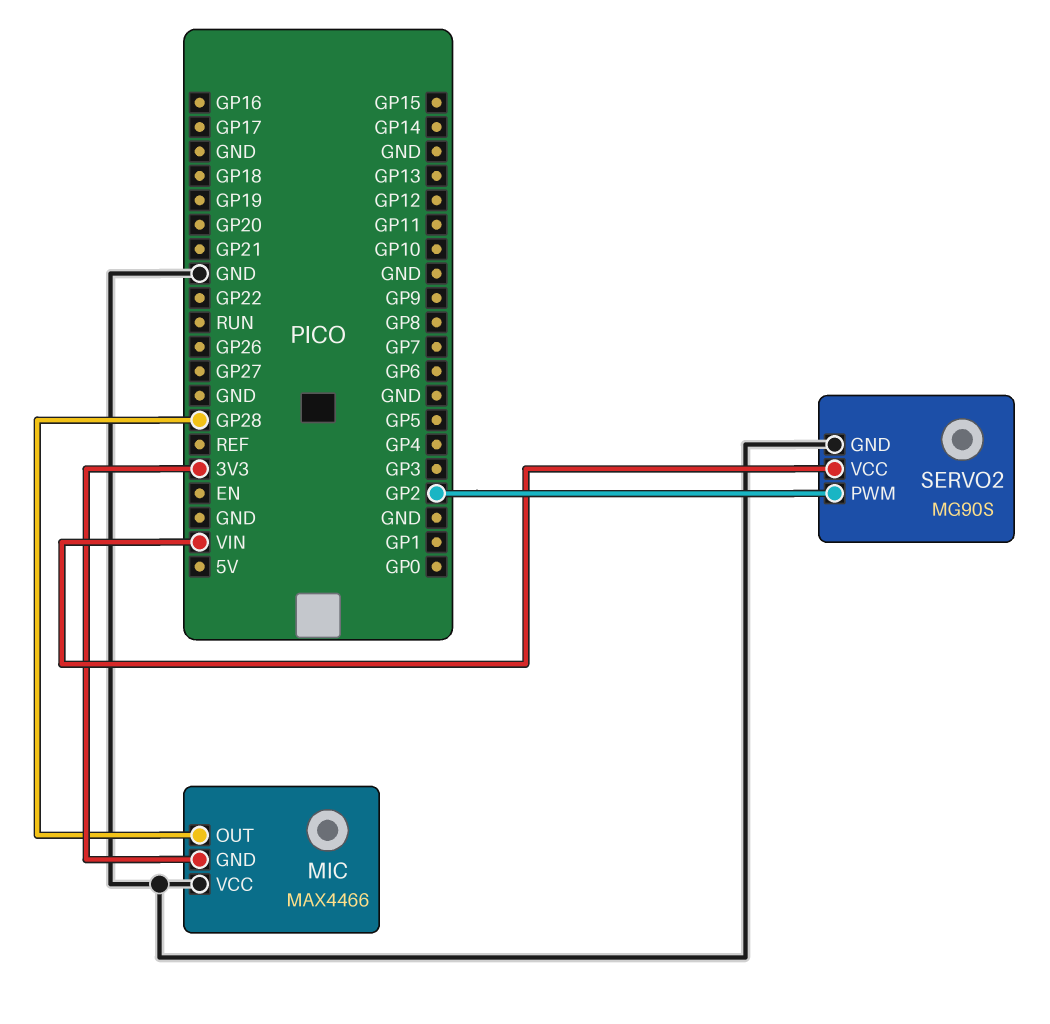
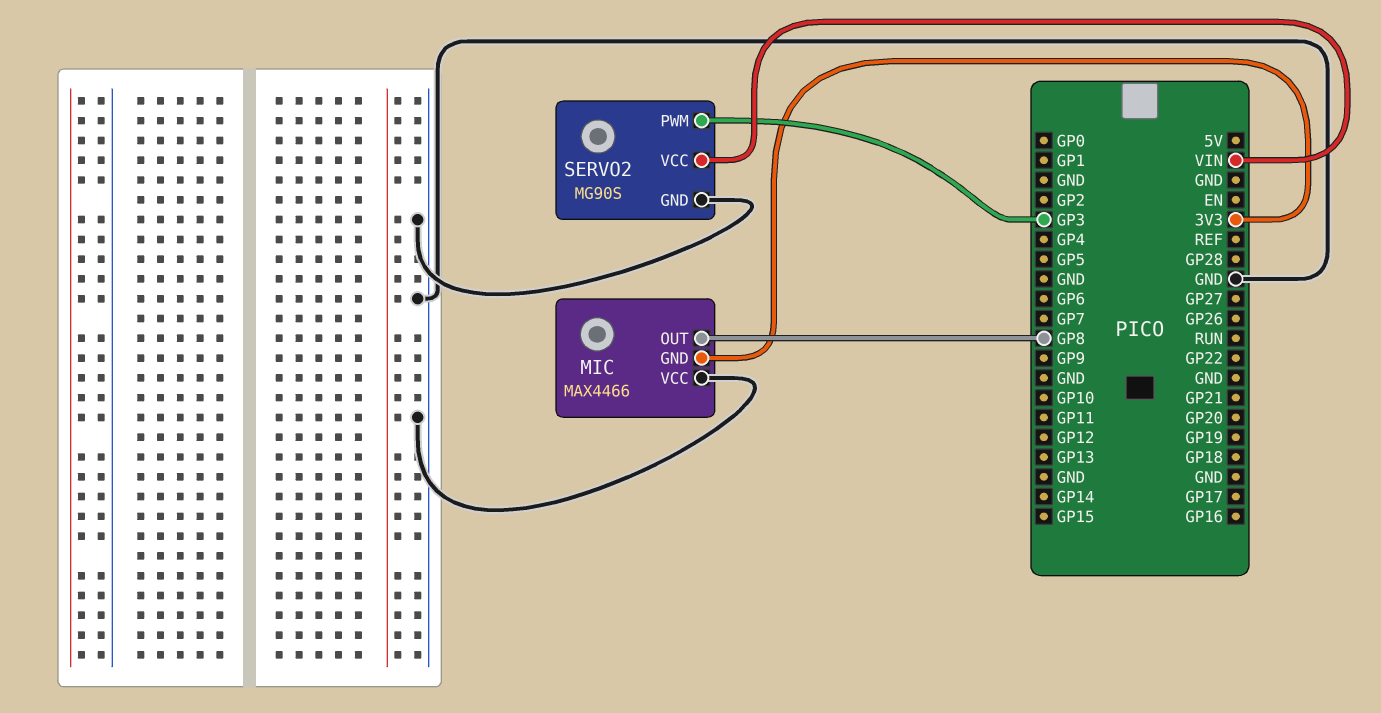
MIC pin OUT: GP28 -> GP8
SERVO2 pin PWM: GP2 -> GP3

